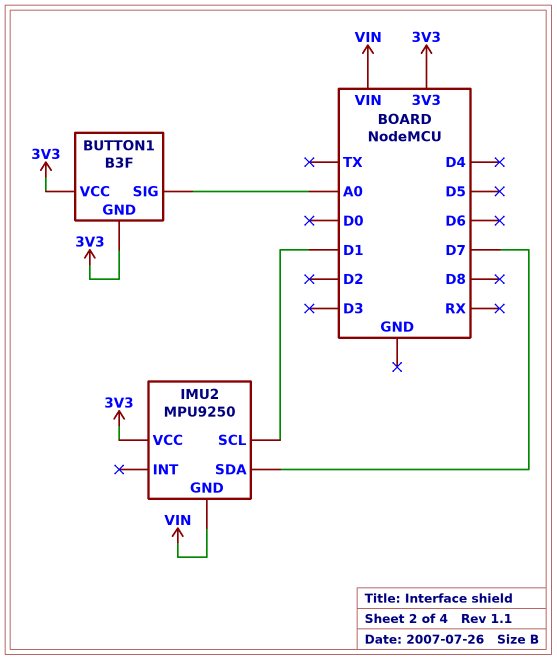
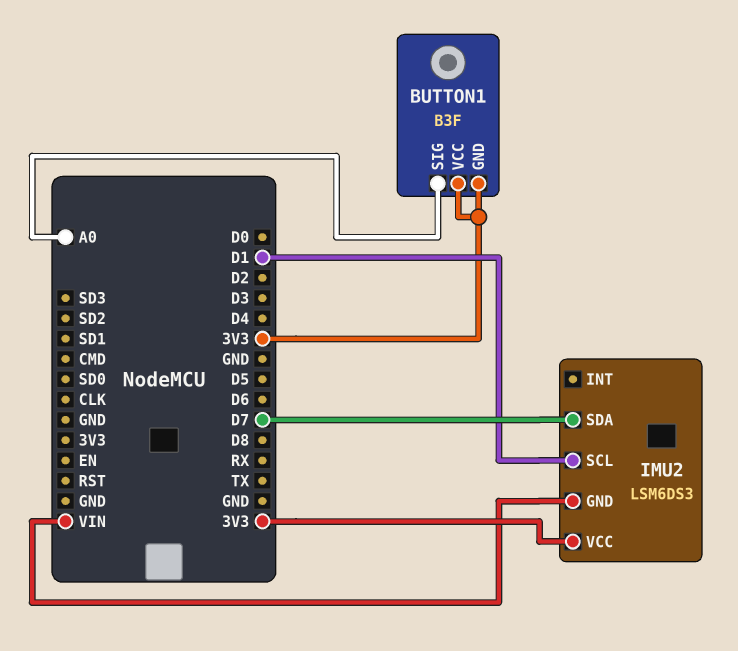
IMU2: MPU9250 -> LSM6DS3

